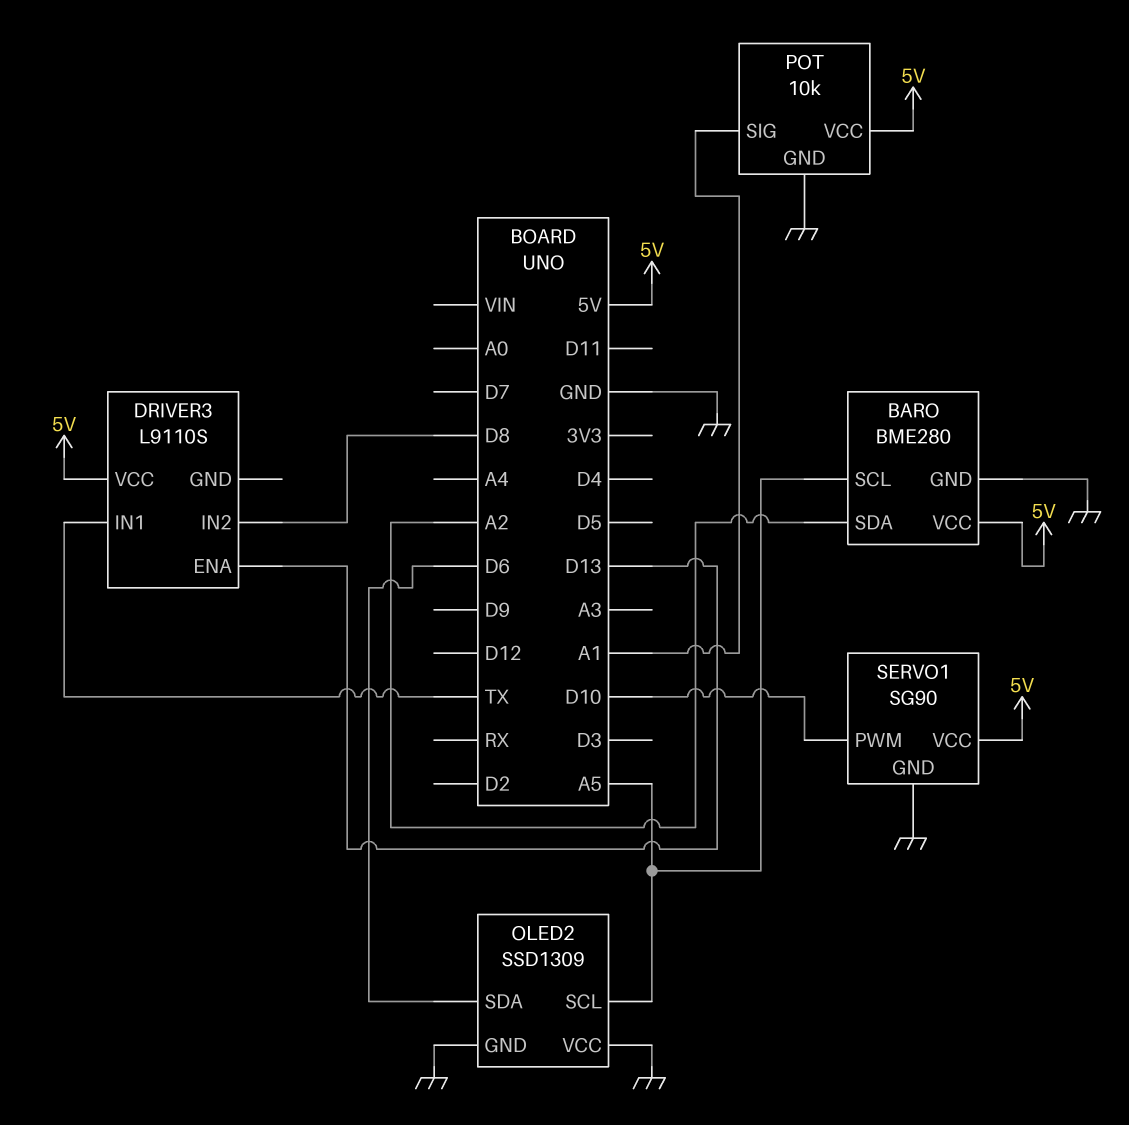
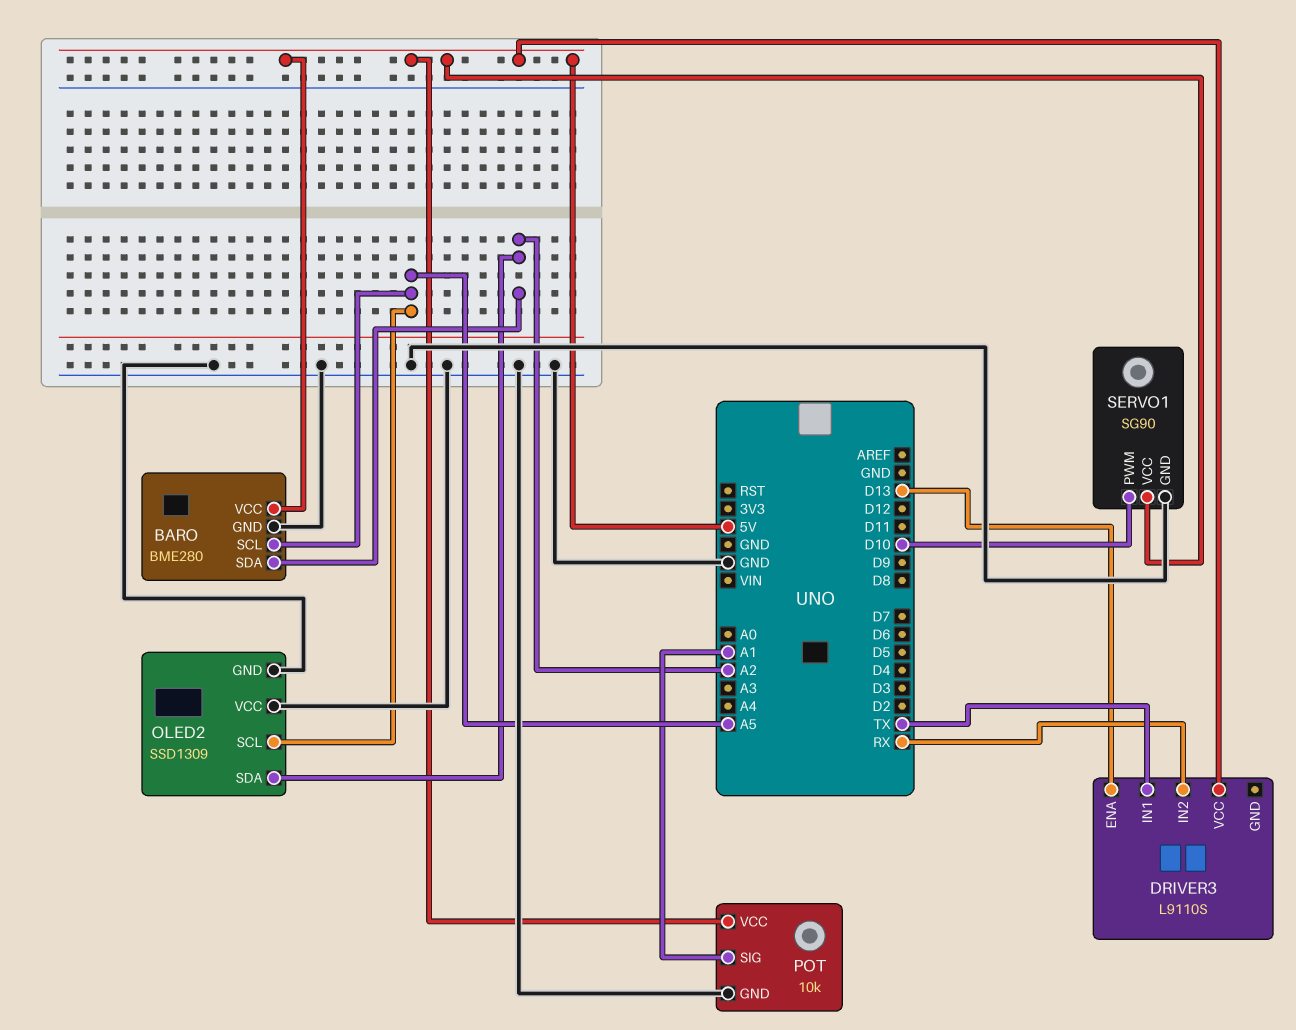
DRIVER3 pin IN2: D8 -> RX
OLED2 pin SDA: D6 -> A2

